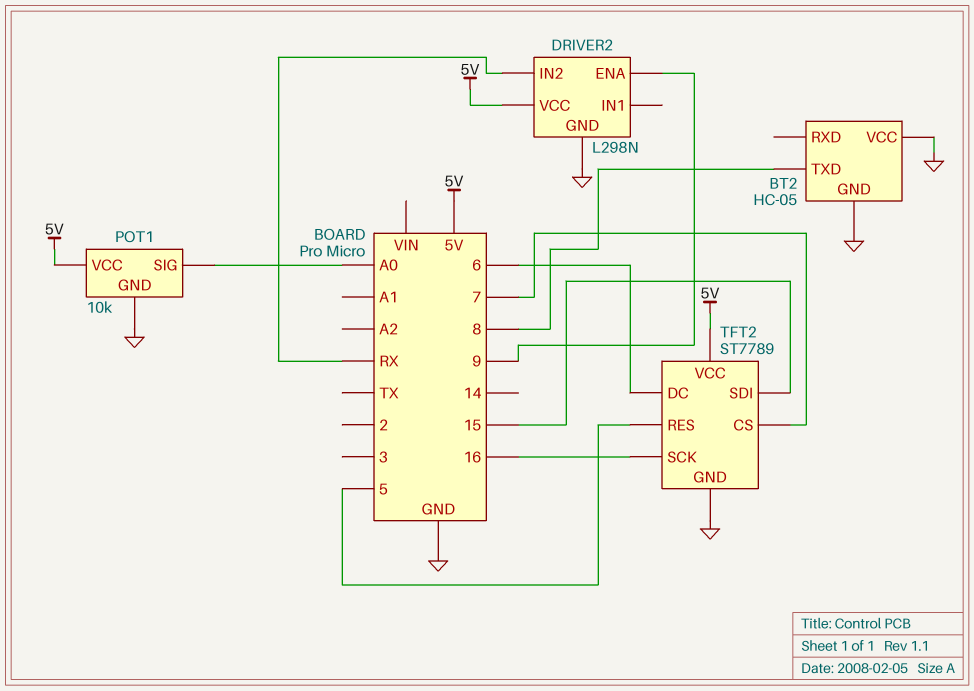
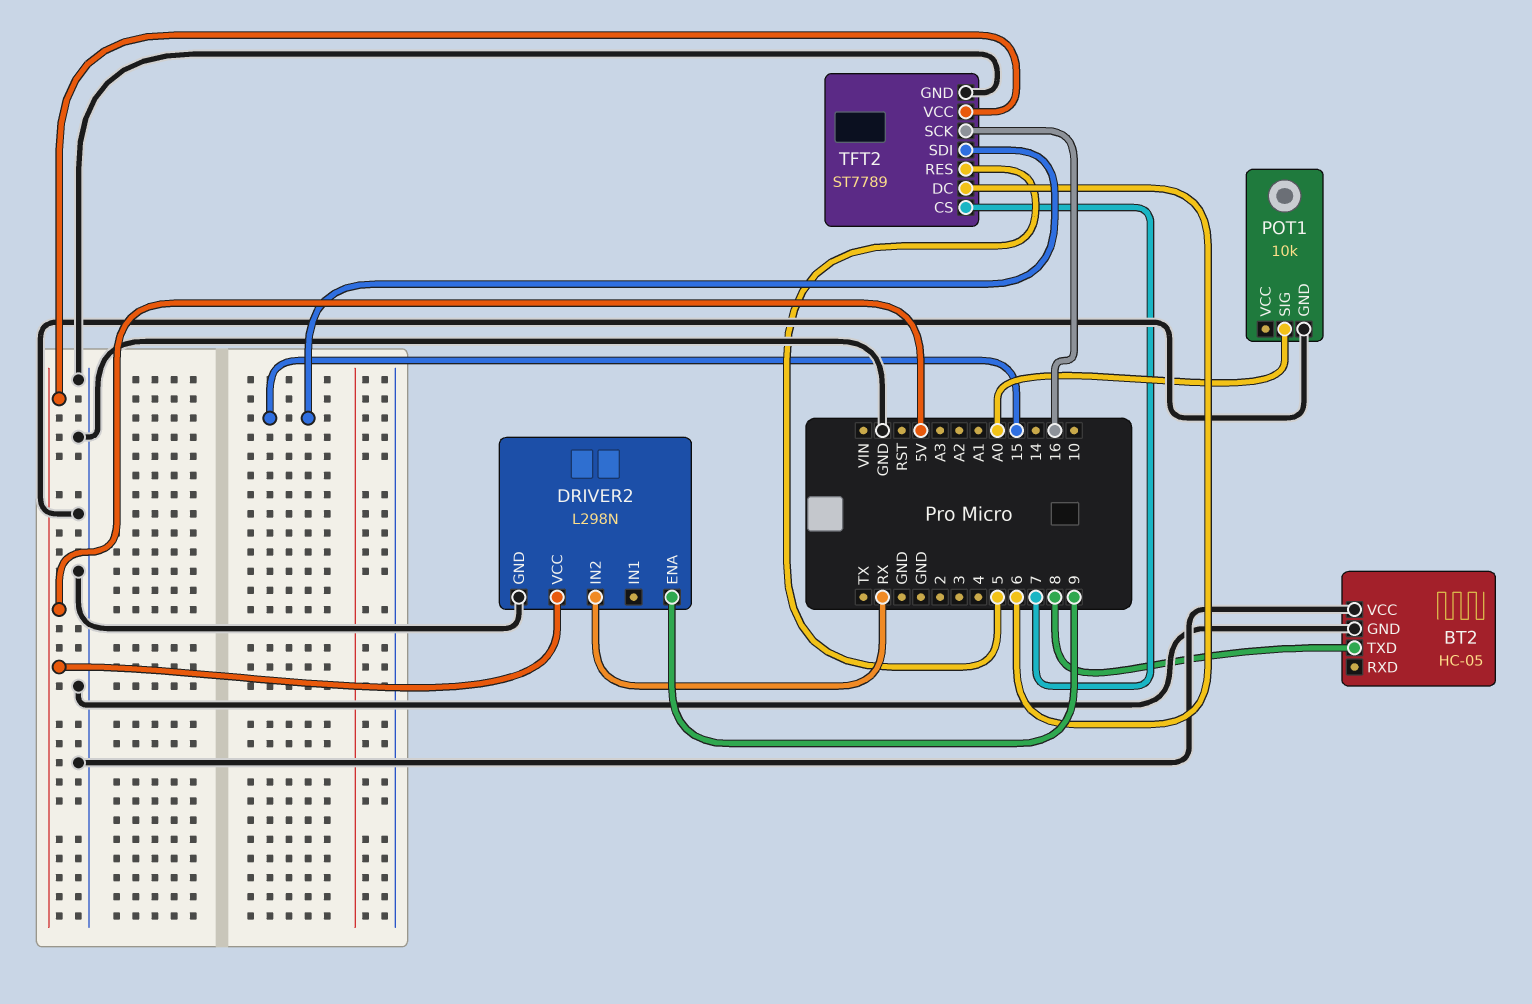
POT1 pin VCC: 5V -> none

